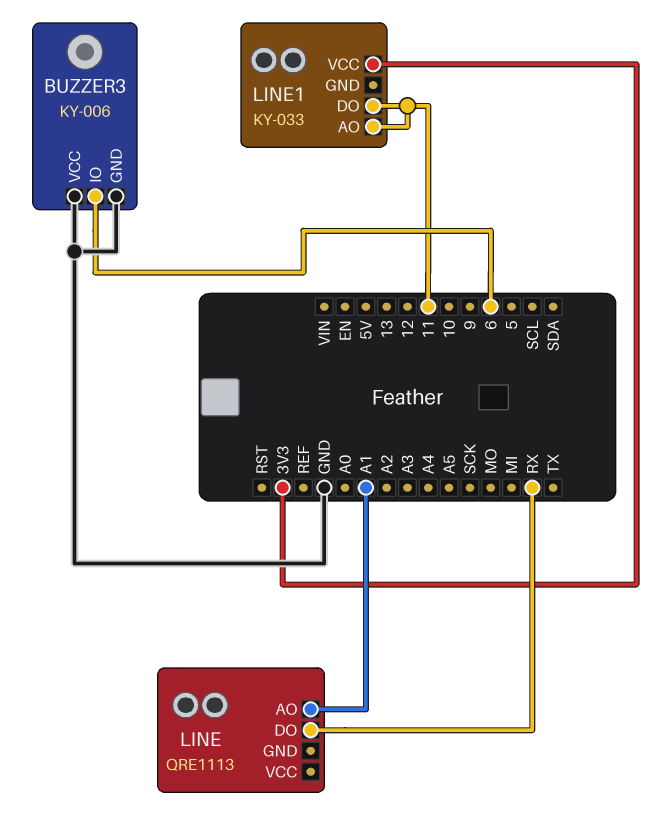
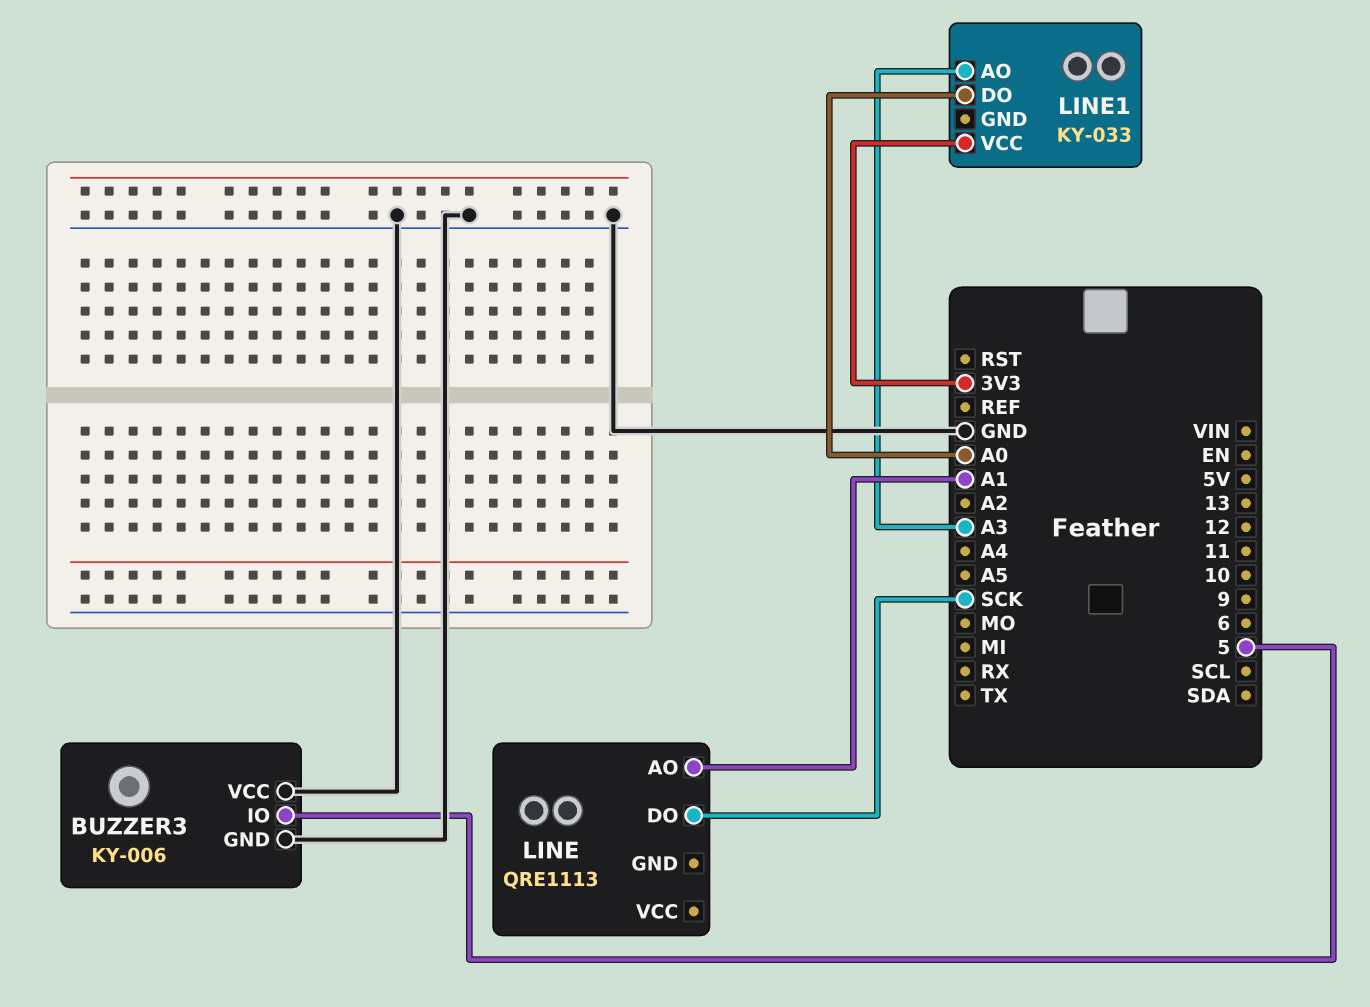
BUZZER3 pin IO: 6 -> 5
LINE pin DO: RX -> SCK
LINE1 pin AO: 11 -> A3
LINE1 pin DO: 11 -> A0

